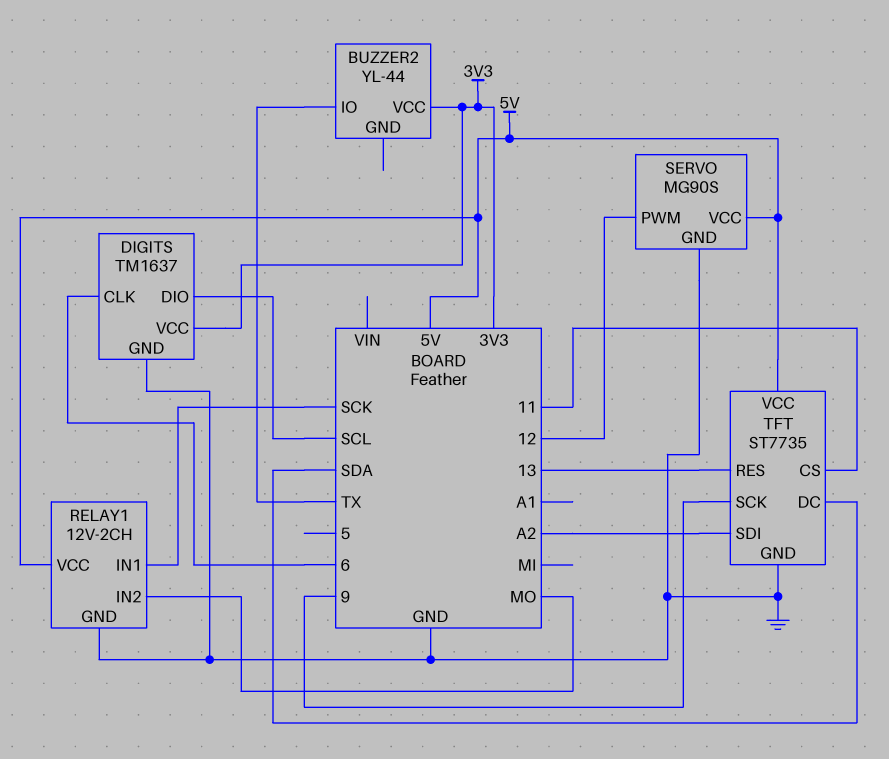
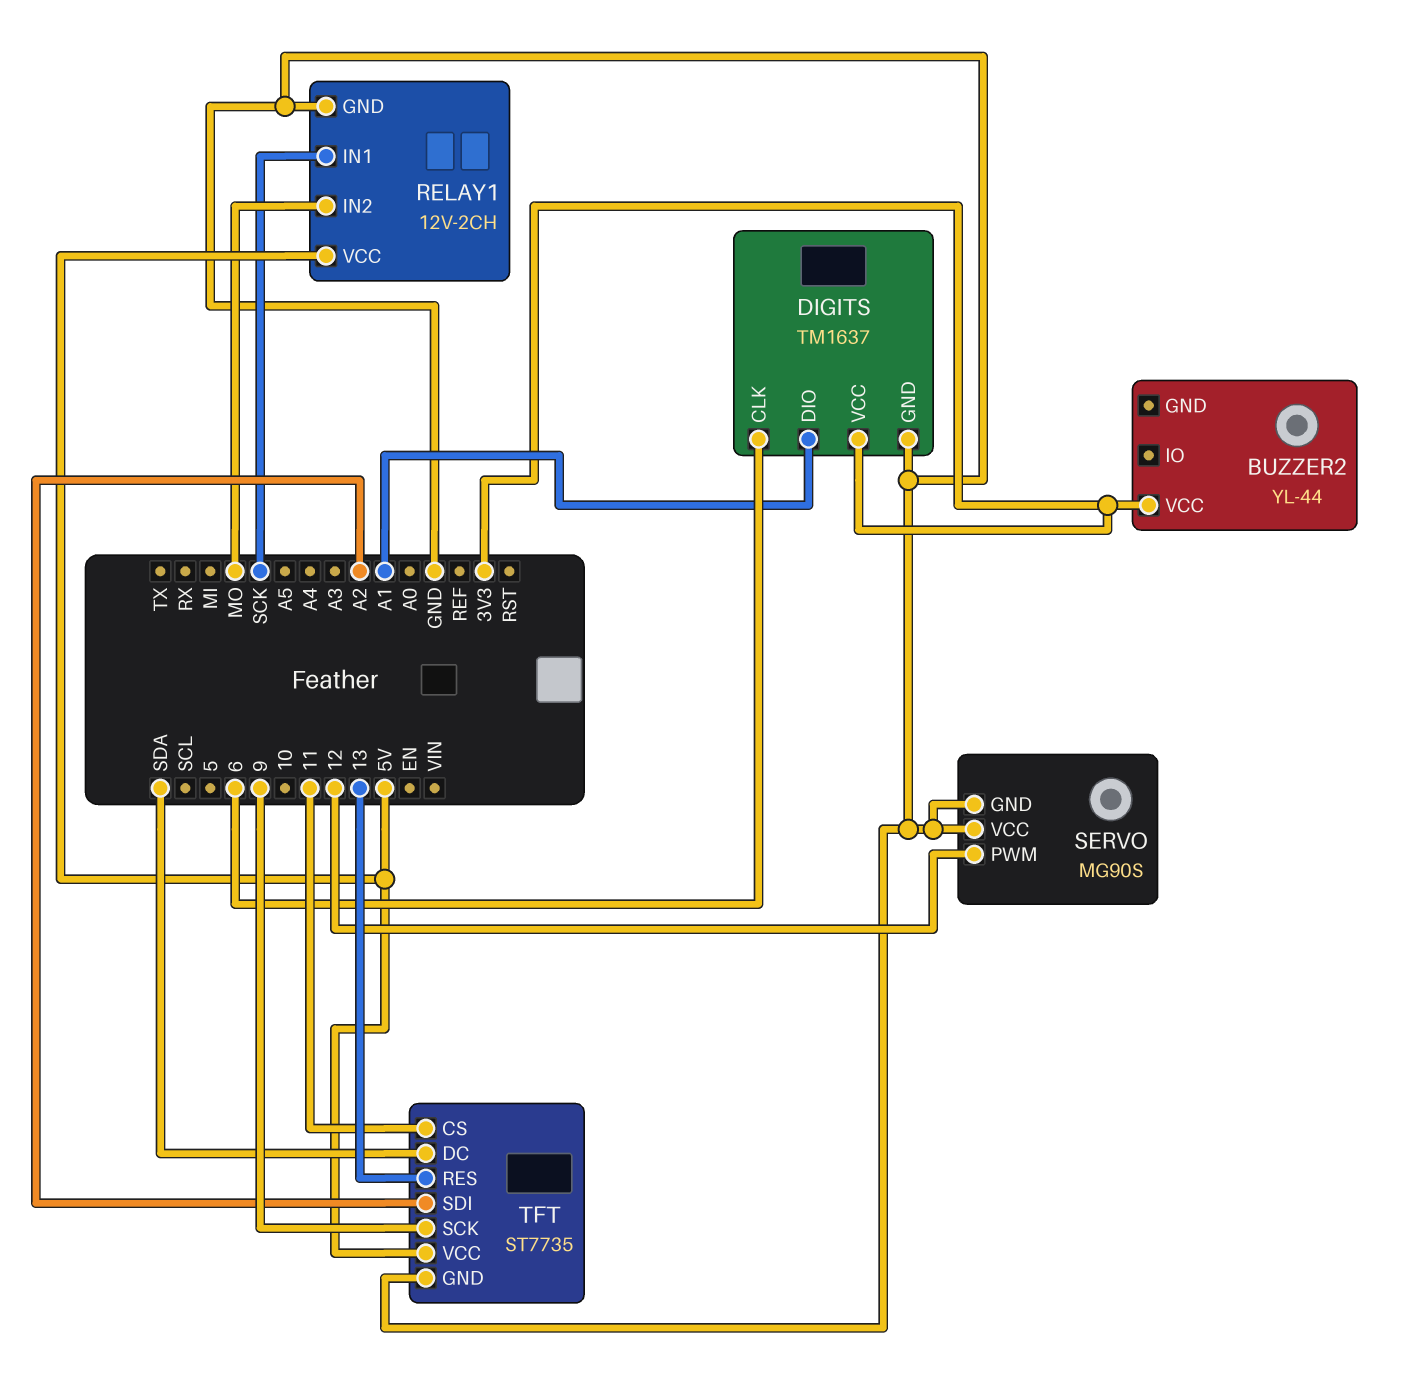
BUZZER2 pin IO: TX -> none
DIGITS pin DIO: SCL -> A1
SERVO pin VCC: 5V -> GND

